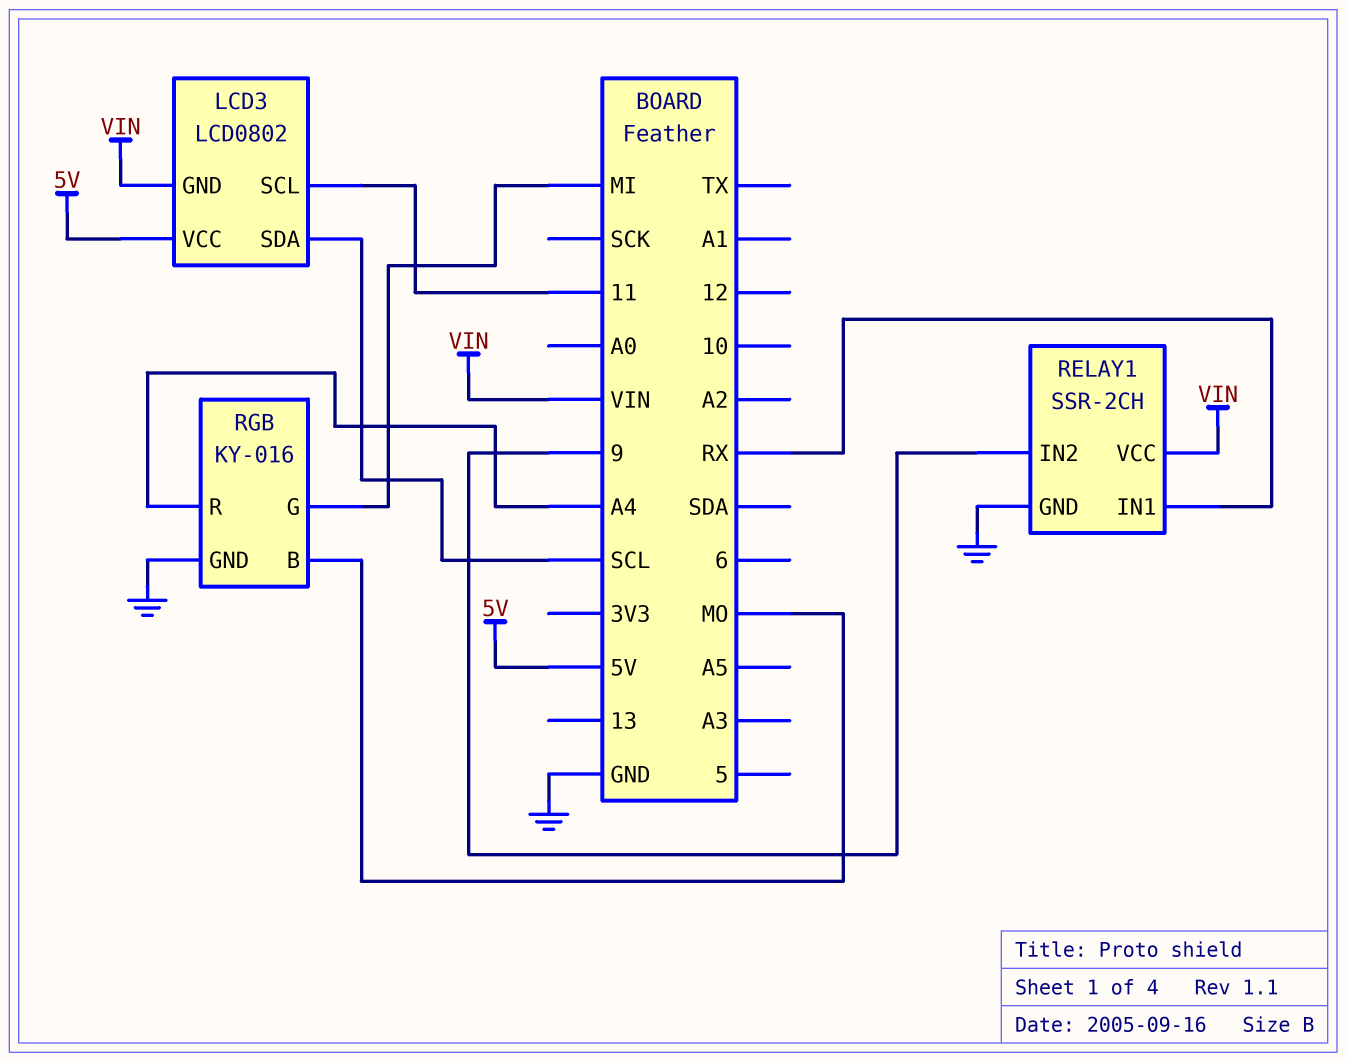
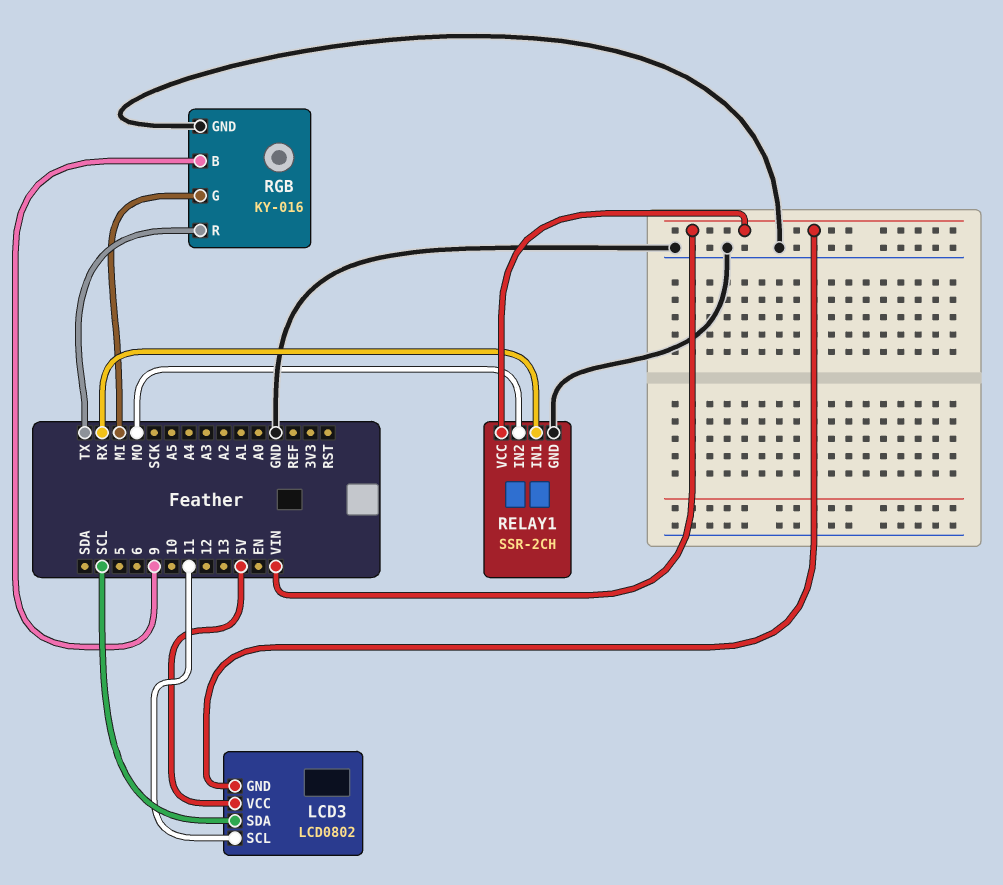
RELAY1 pin IN2: 9 -> MO
RGB pin B: MO -> 9
RGB pin R: A4 -> TX

